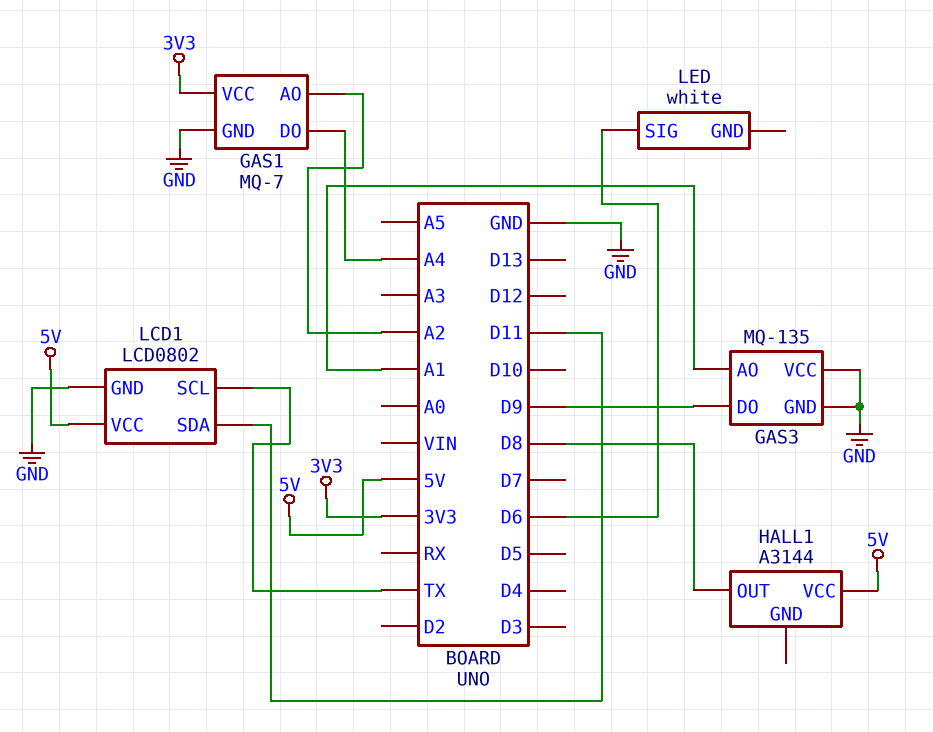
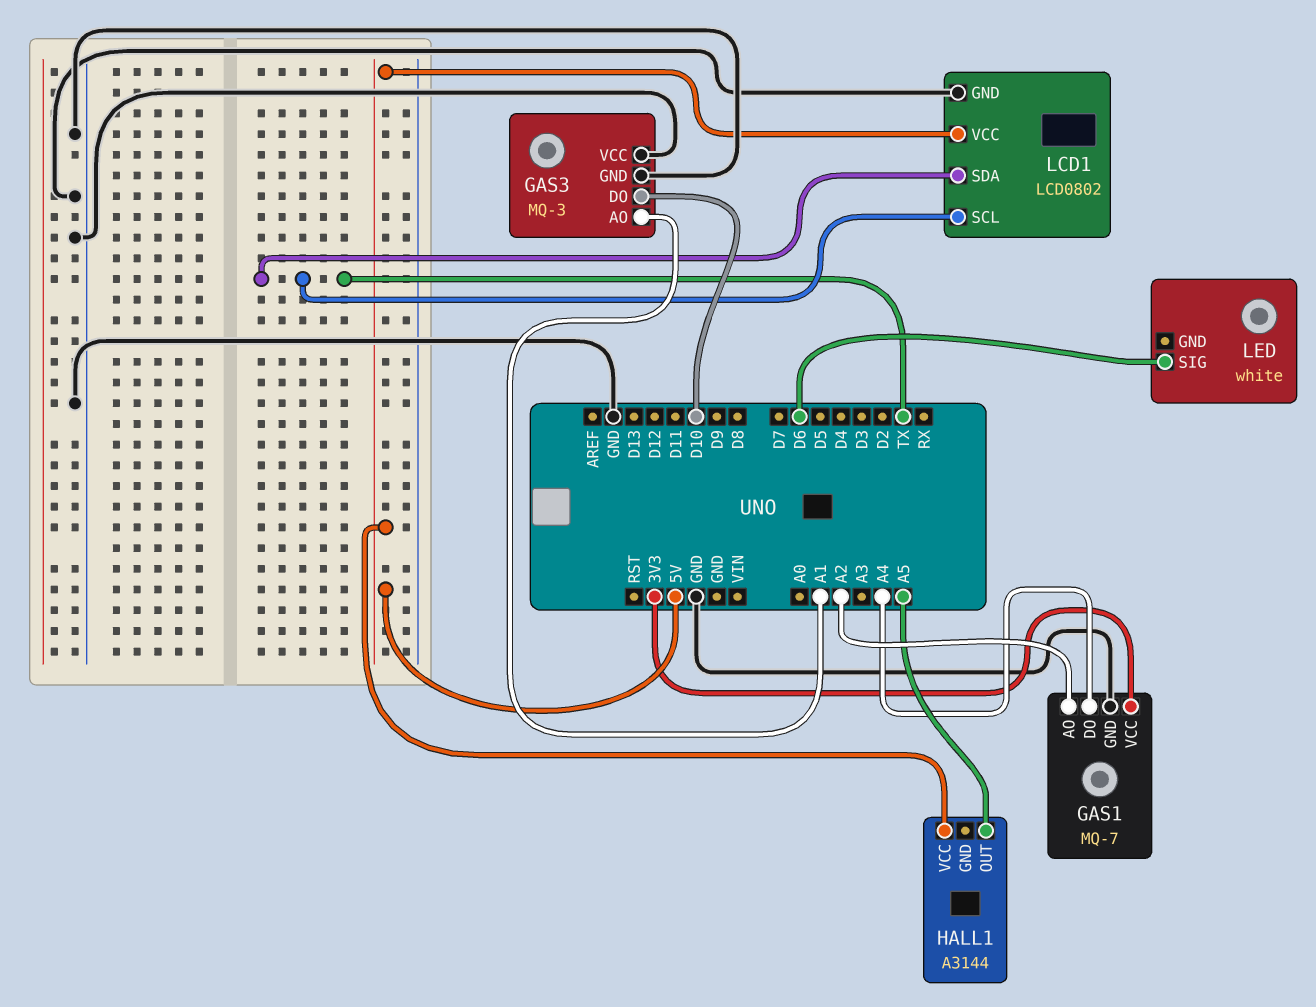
GAS3: MQ-135 -> MQ-3
GAS3 pin DO: D9 -> D10
HALL1 pin OUT: D8 -> A5
LCD1 pin SDA: D11 -> TX

